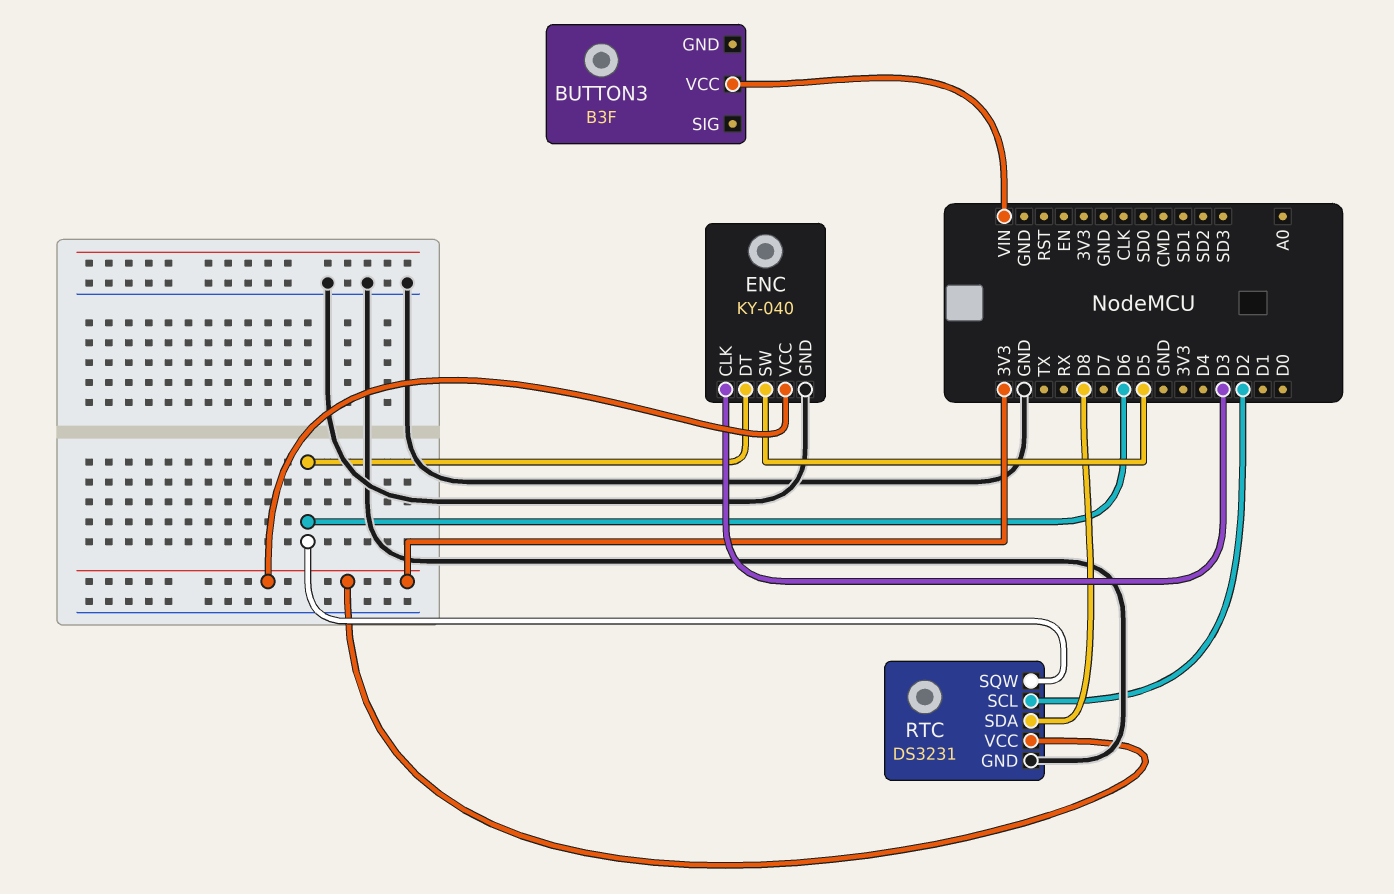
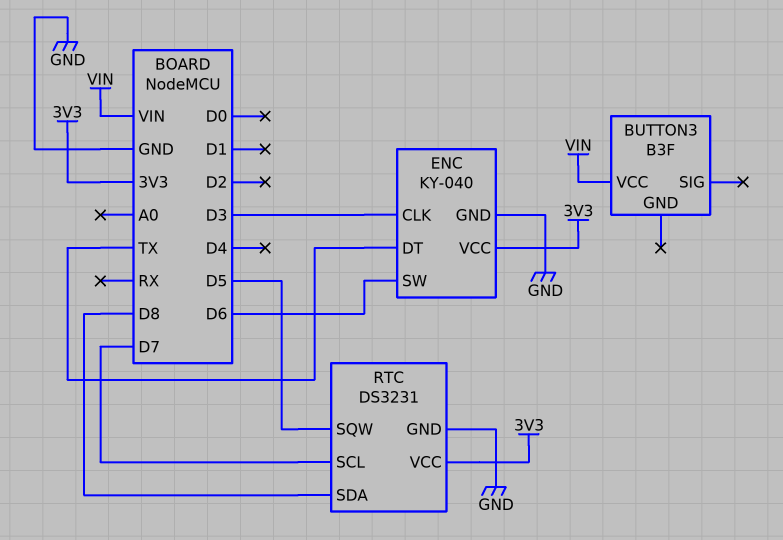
ENC pin DT: D6 -> TX
ENC pin SW: D5 -> D6
RTC pin SCL: D2 -> D7
RTC pin SQW: D6 -> D5

